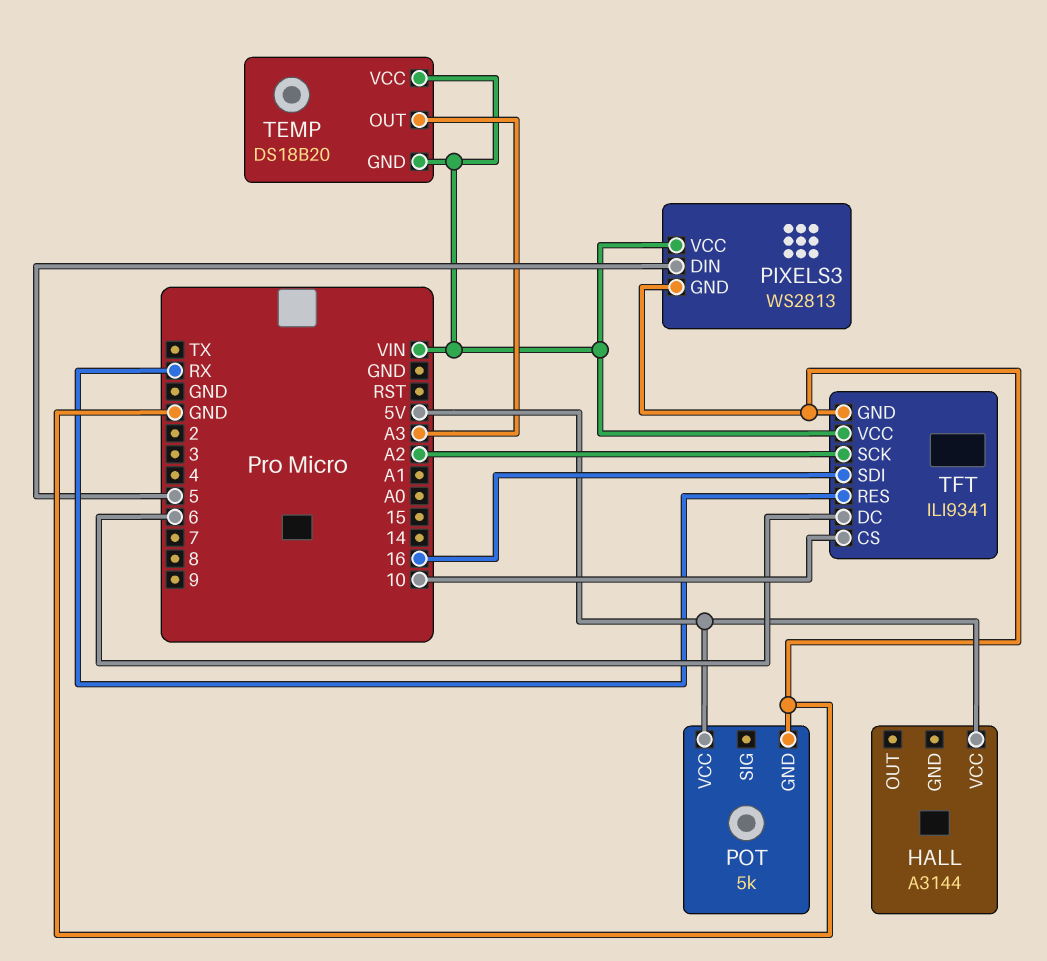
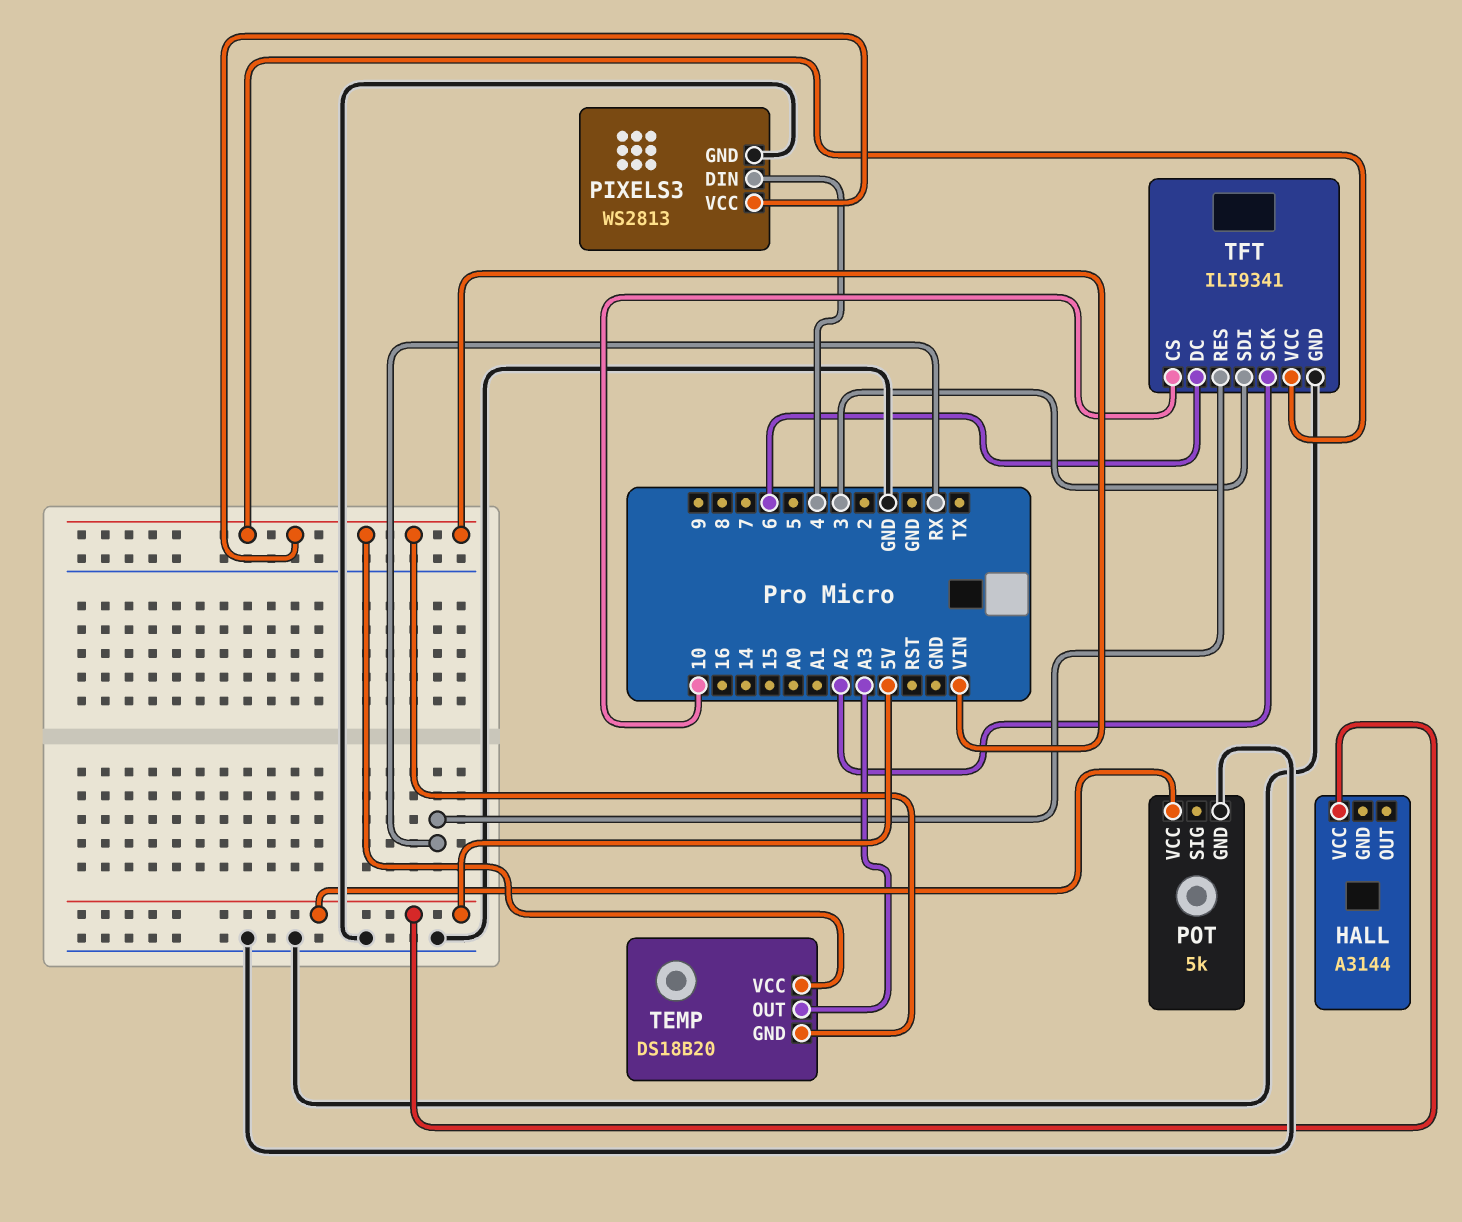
PIXELS3 pin DIN: 5 -> 4
TFT pin SDI: 16 -> 3

